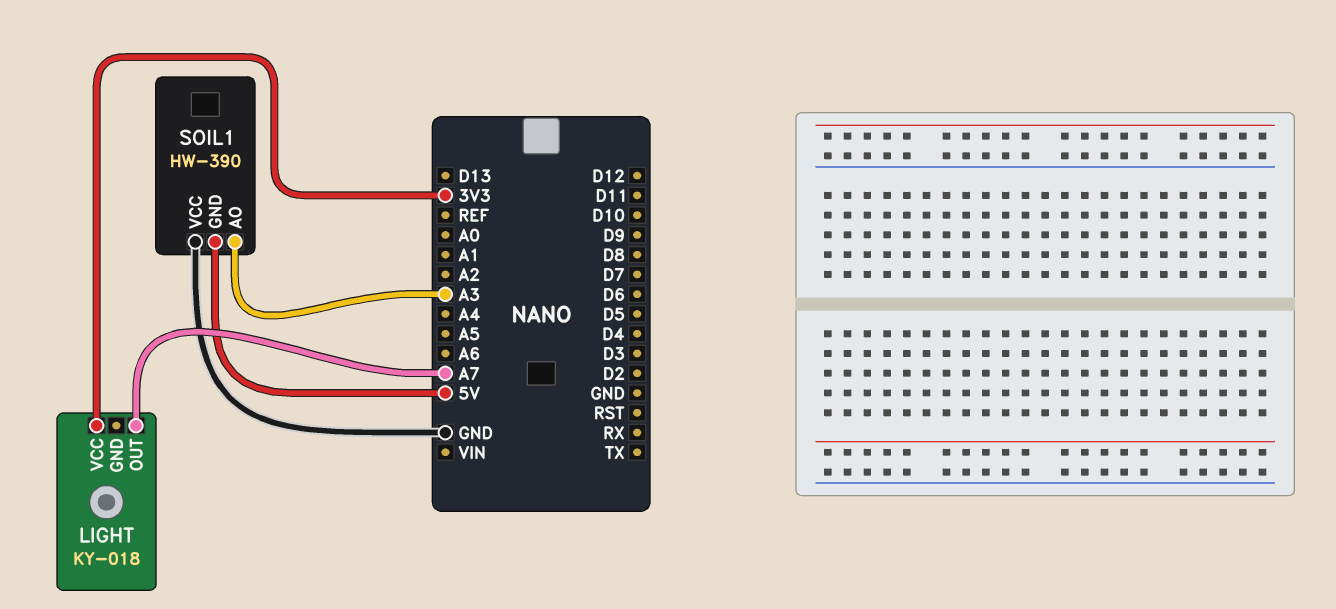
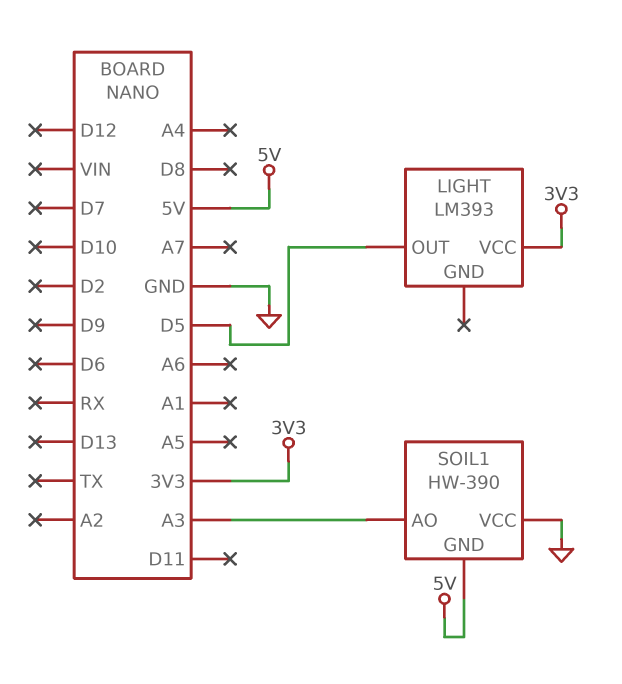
LIGHT: KY-018 -> LM393
LIGHT pin OUT: A7 -> D5

